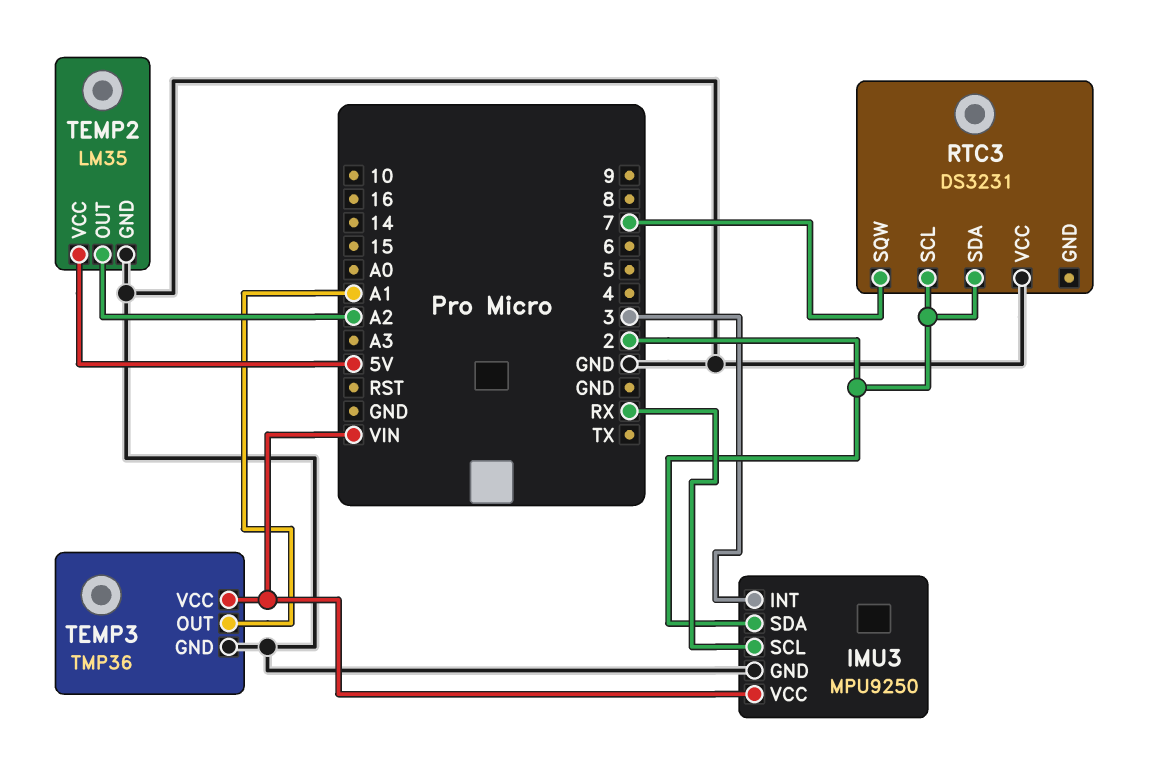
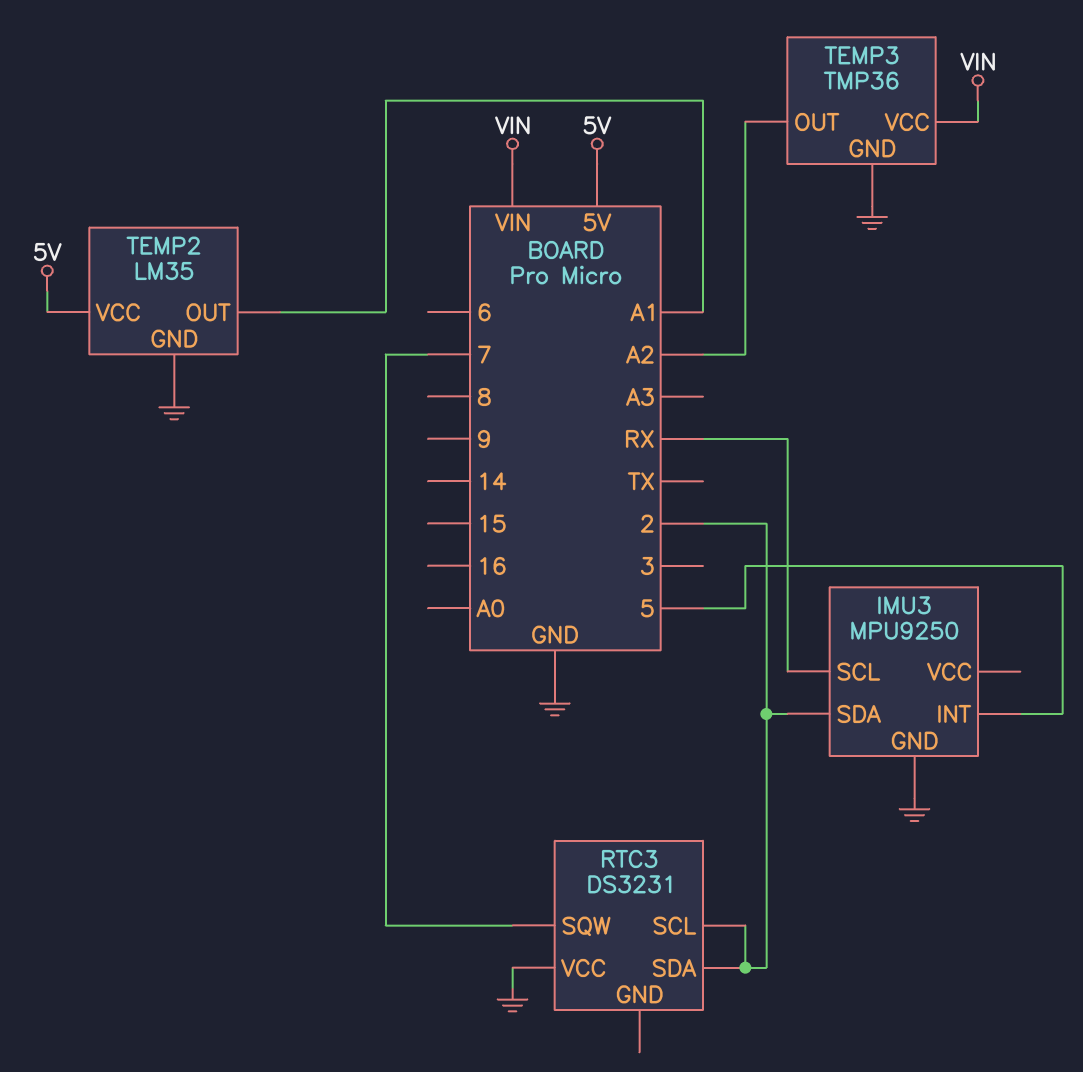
IMU3 pin INT: 3 -> 5
IMU3 pin VCC: VIN -> none
TEMP2 pin OUT: A2 -> A1
TEMP3 pin OUT: A1 -> A2

